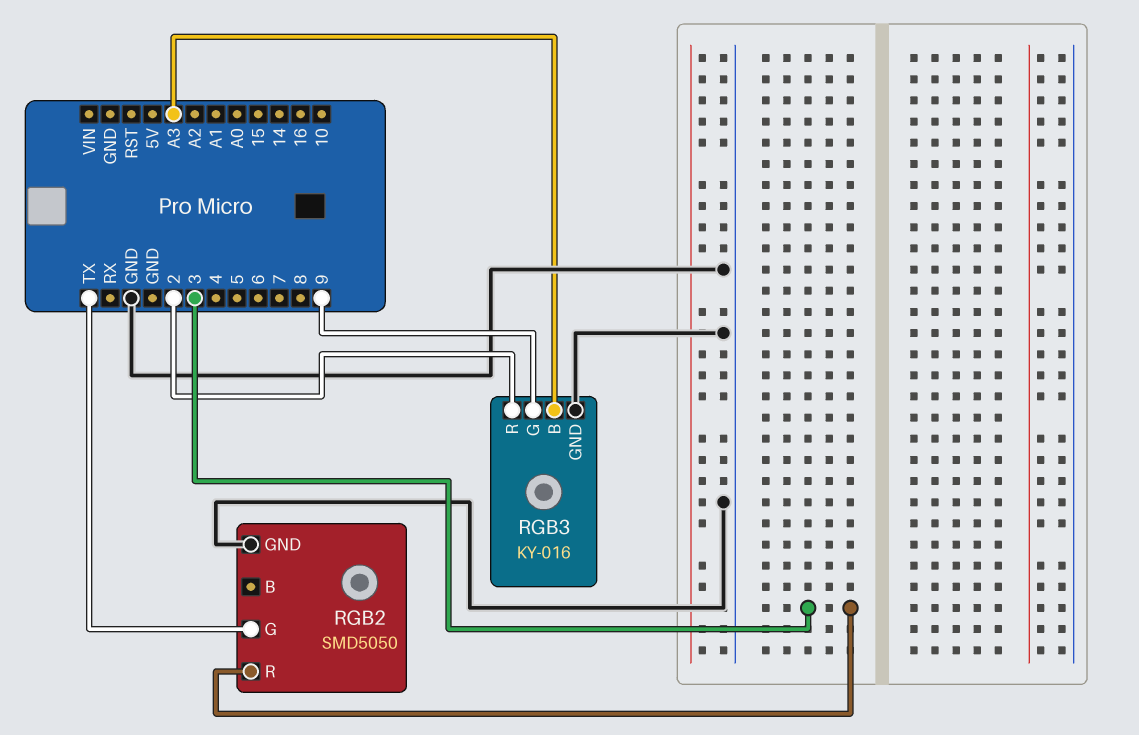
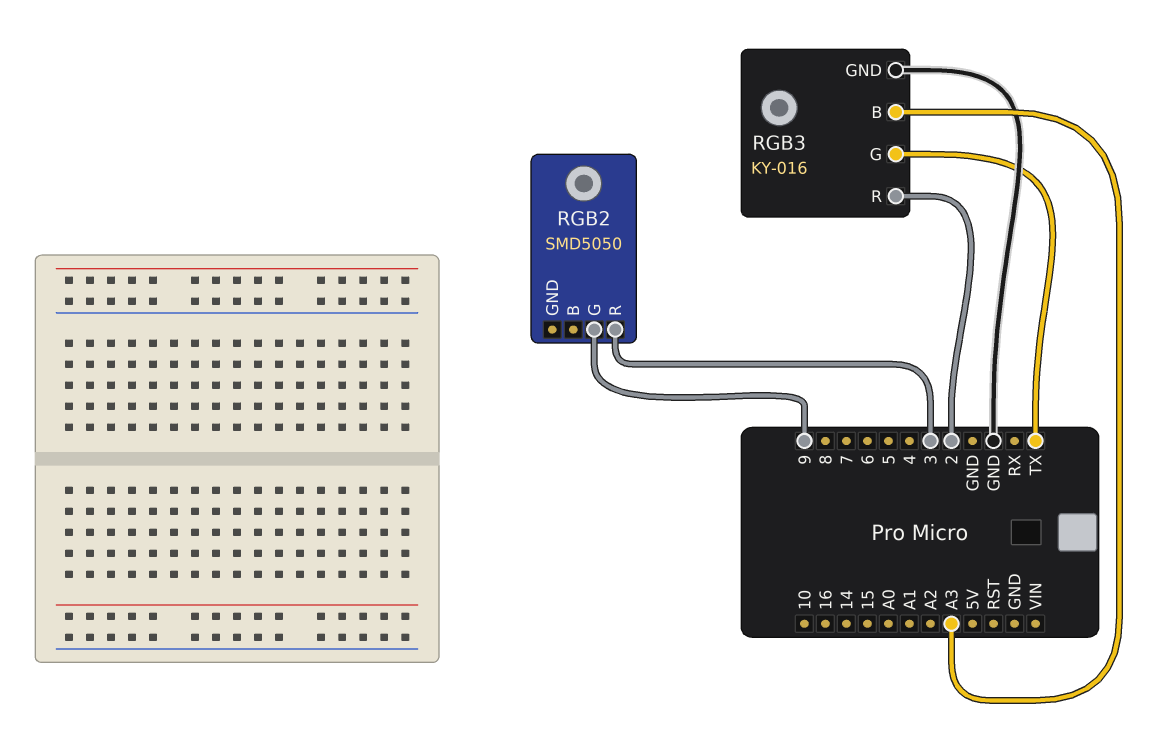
RGB2 pin G: TX -> 9
RGB2 pin GND: GND -> none
RGB3 pin G: 9 -> TX

